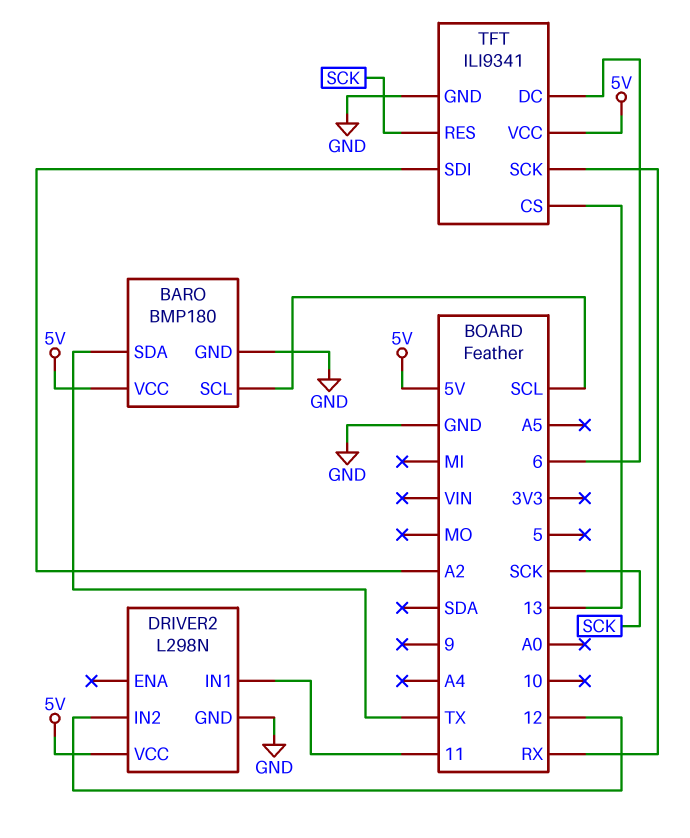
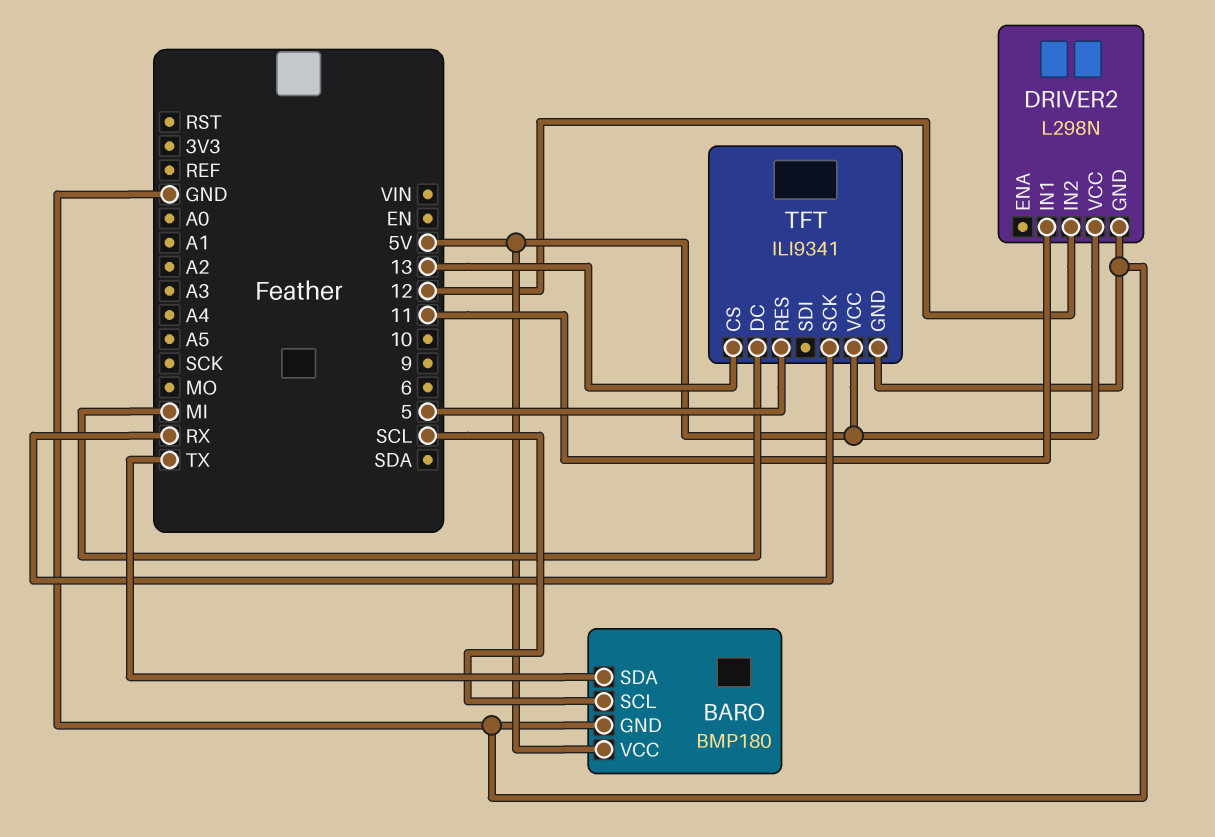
TFT pin DC: 6 -> MI
TFT pin RES: SCK -> 5
TFT pin SDI: A2 -> none

